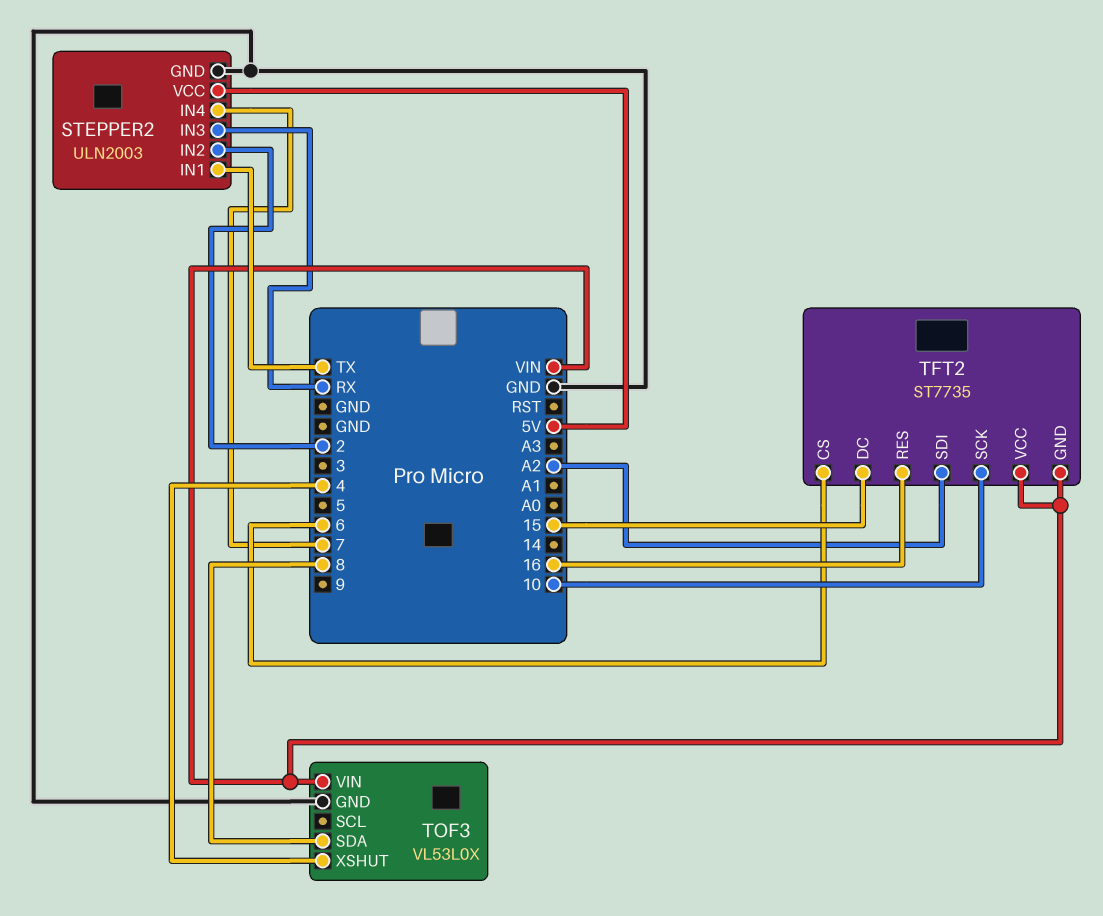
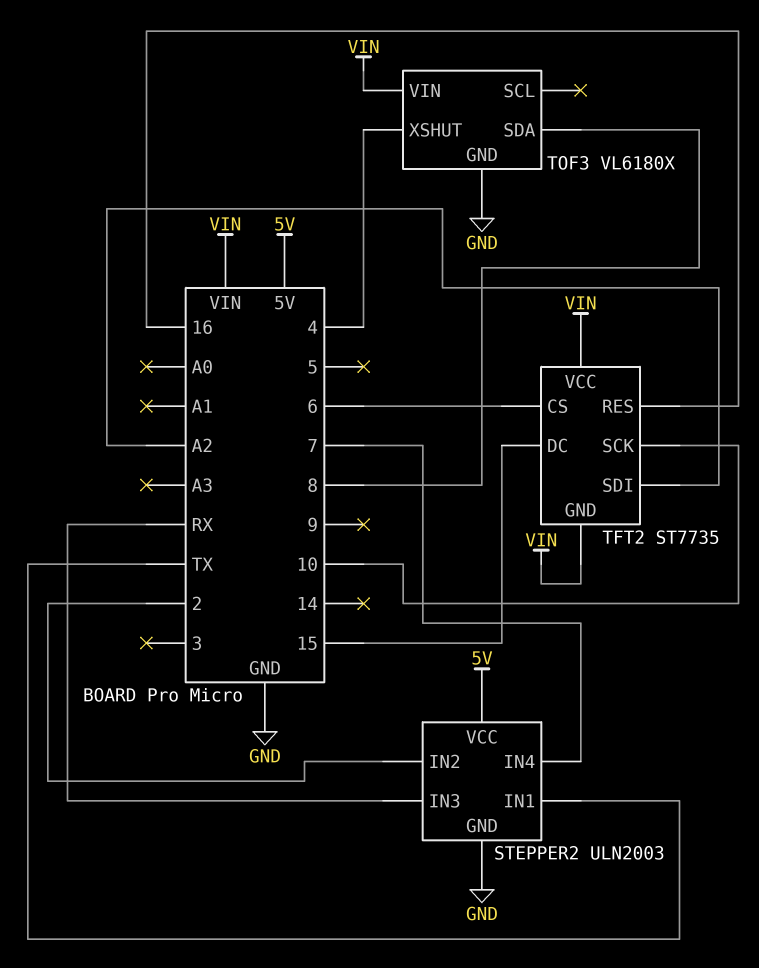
TOF3: VL53L0X -> VL6180X

